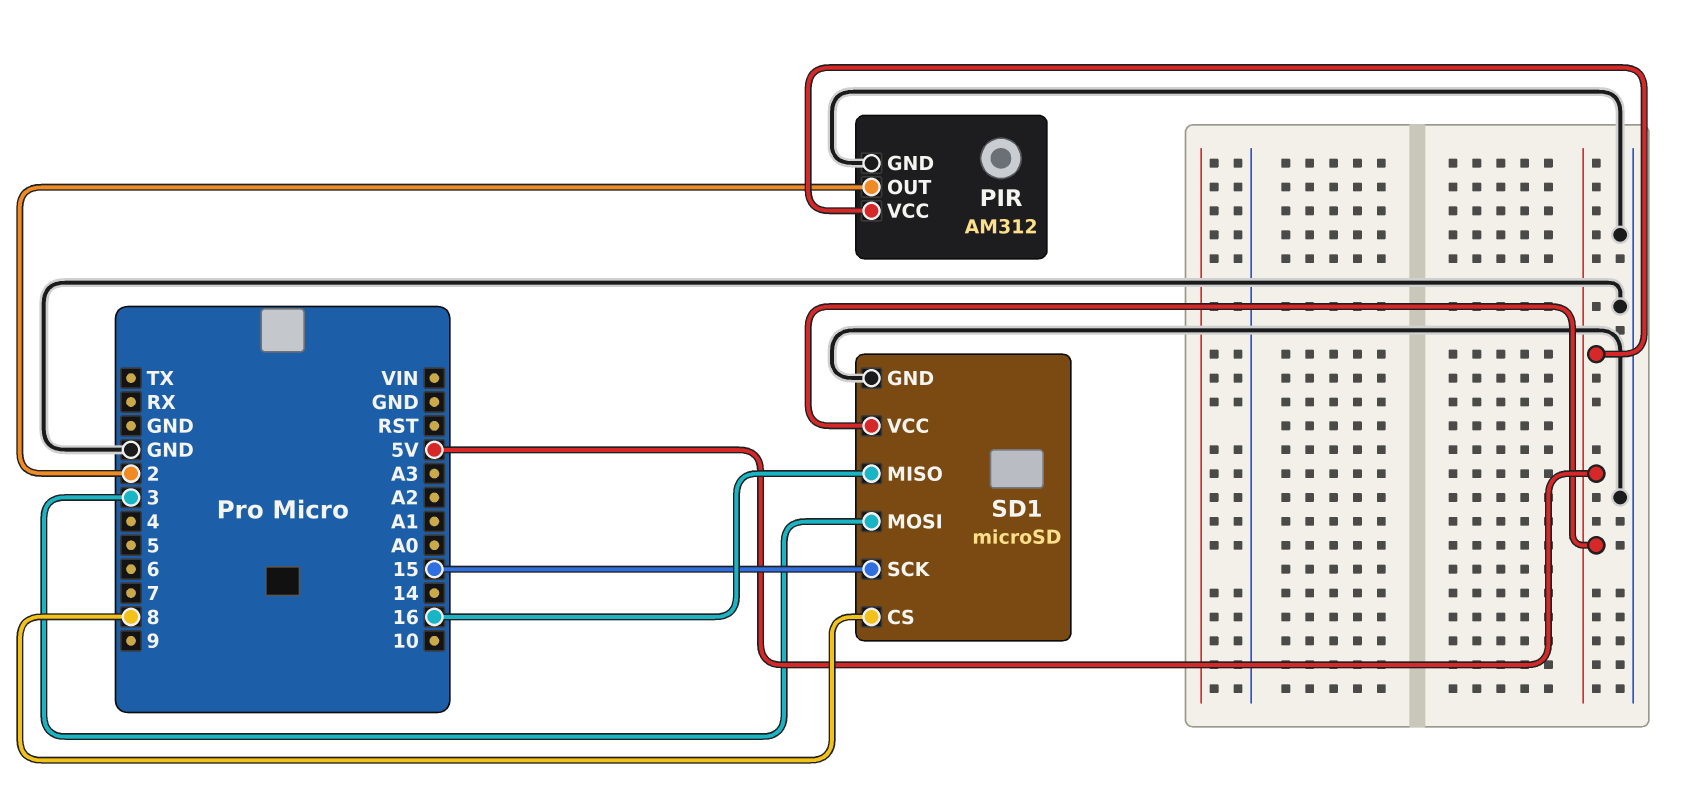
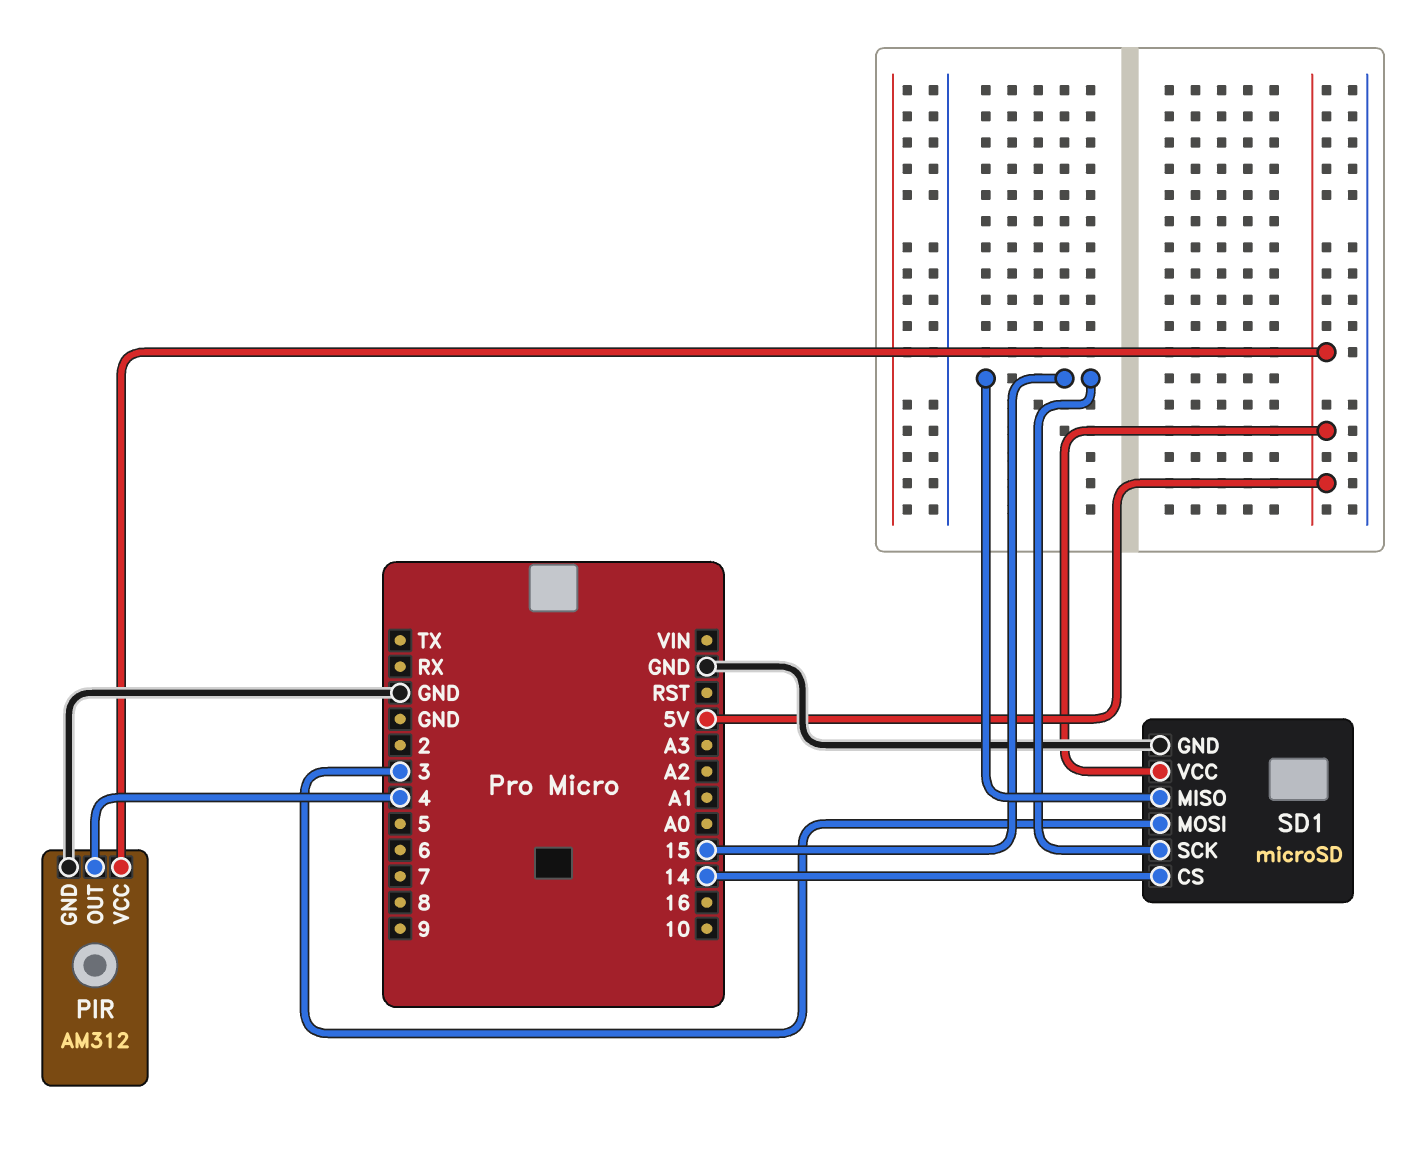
PIR pin OUT: 2 -> 4
SD1 pin CS: 8 -> 14
SD1 pin MISO: 16 -> 15

